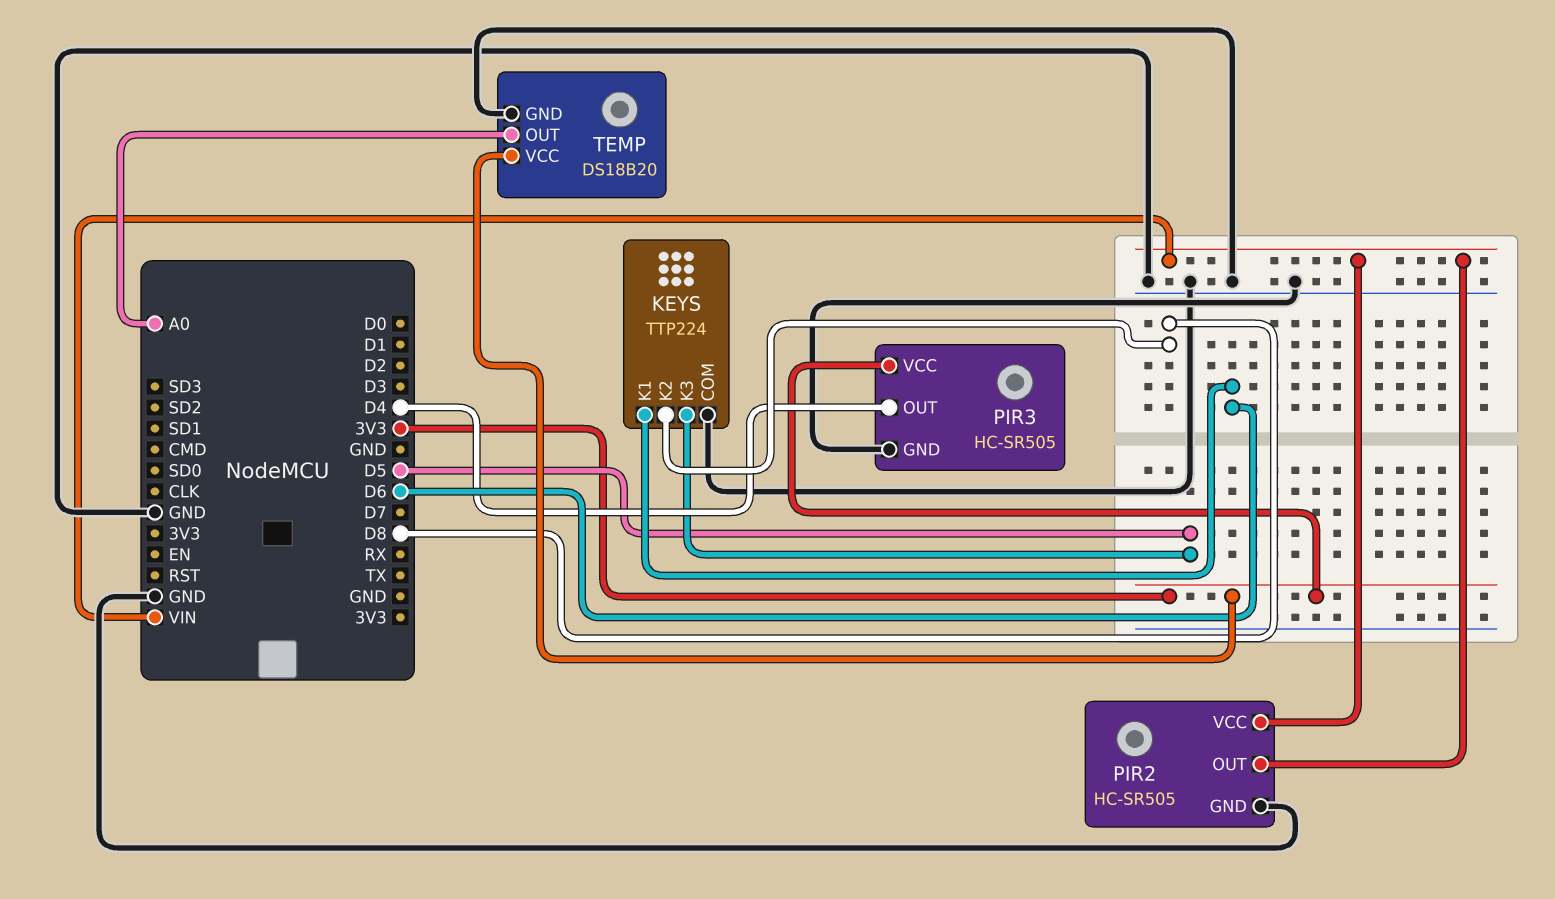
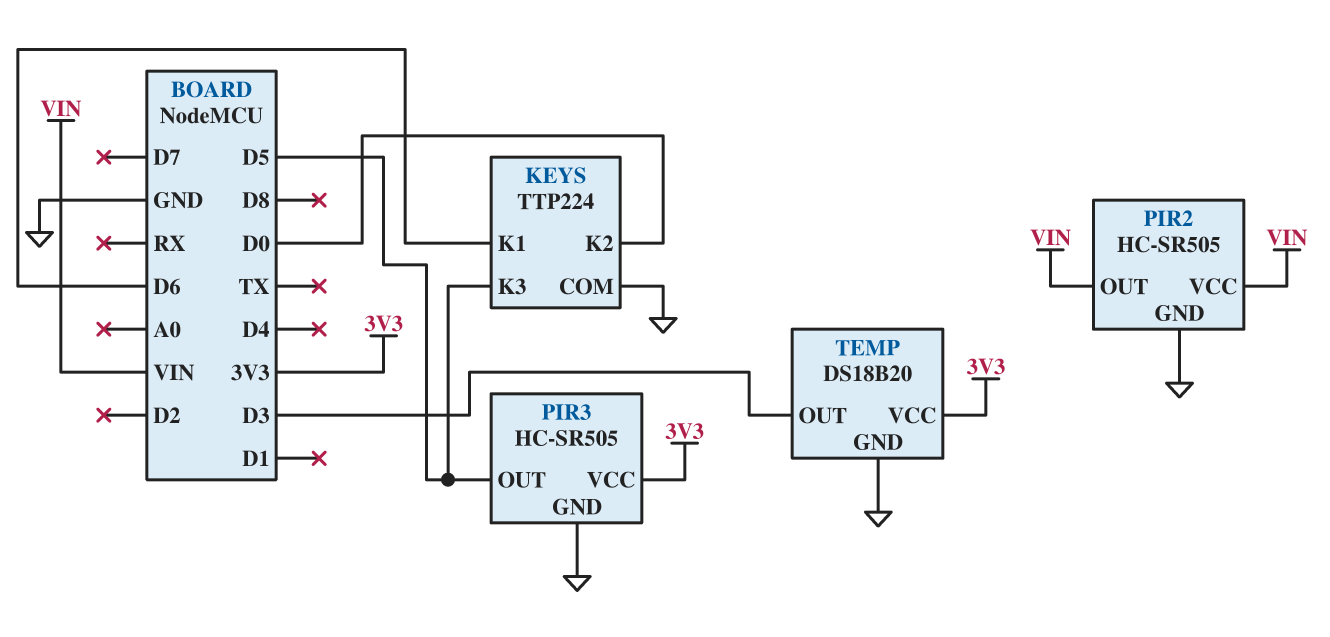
KEYS pin K2: D8 -> D0
PIR3 pin OUT: D4 -> D5
TEMP pin OUT: A0 -> D3

